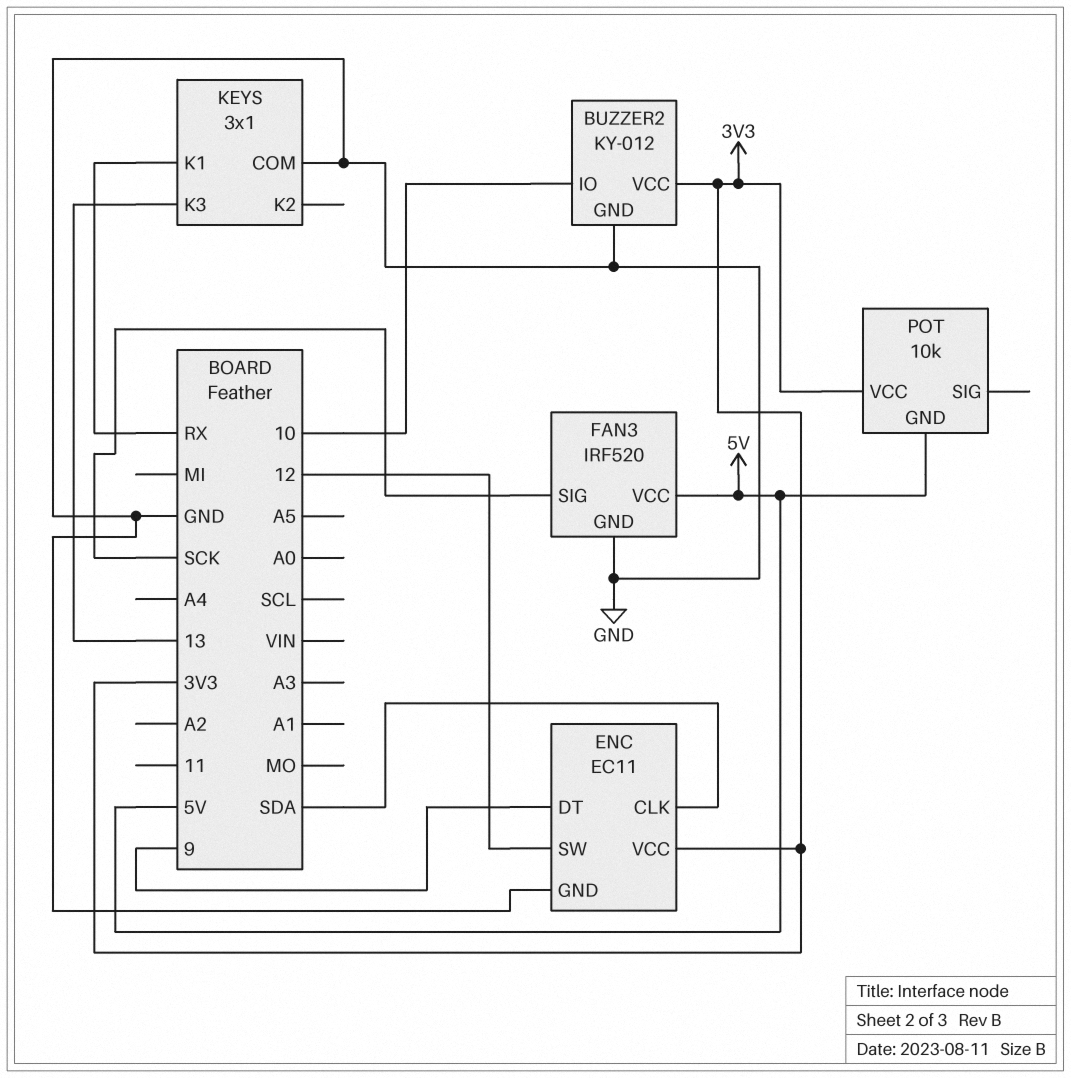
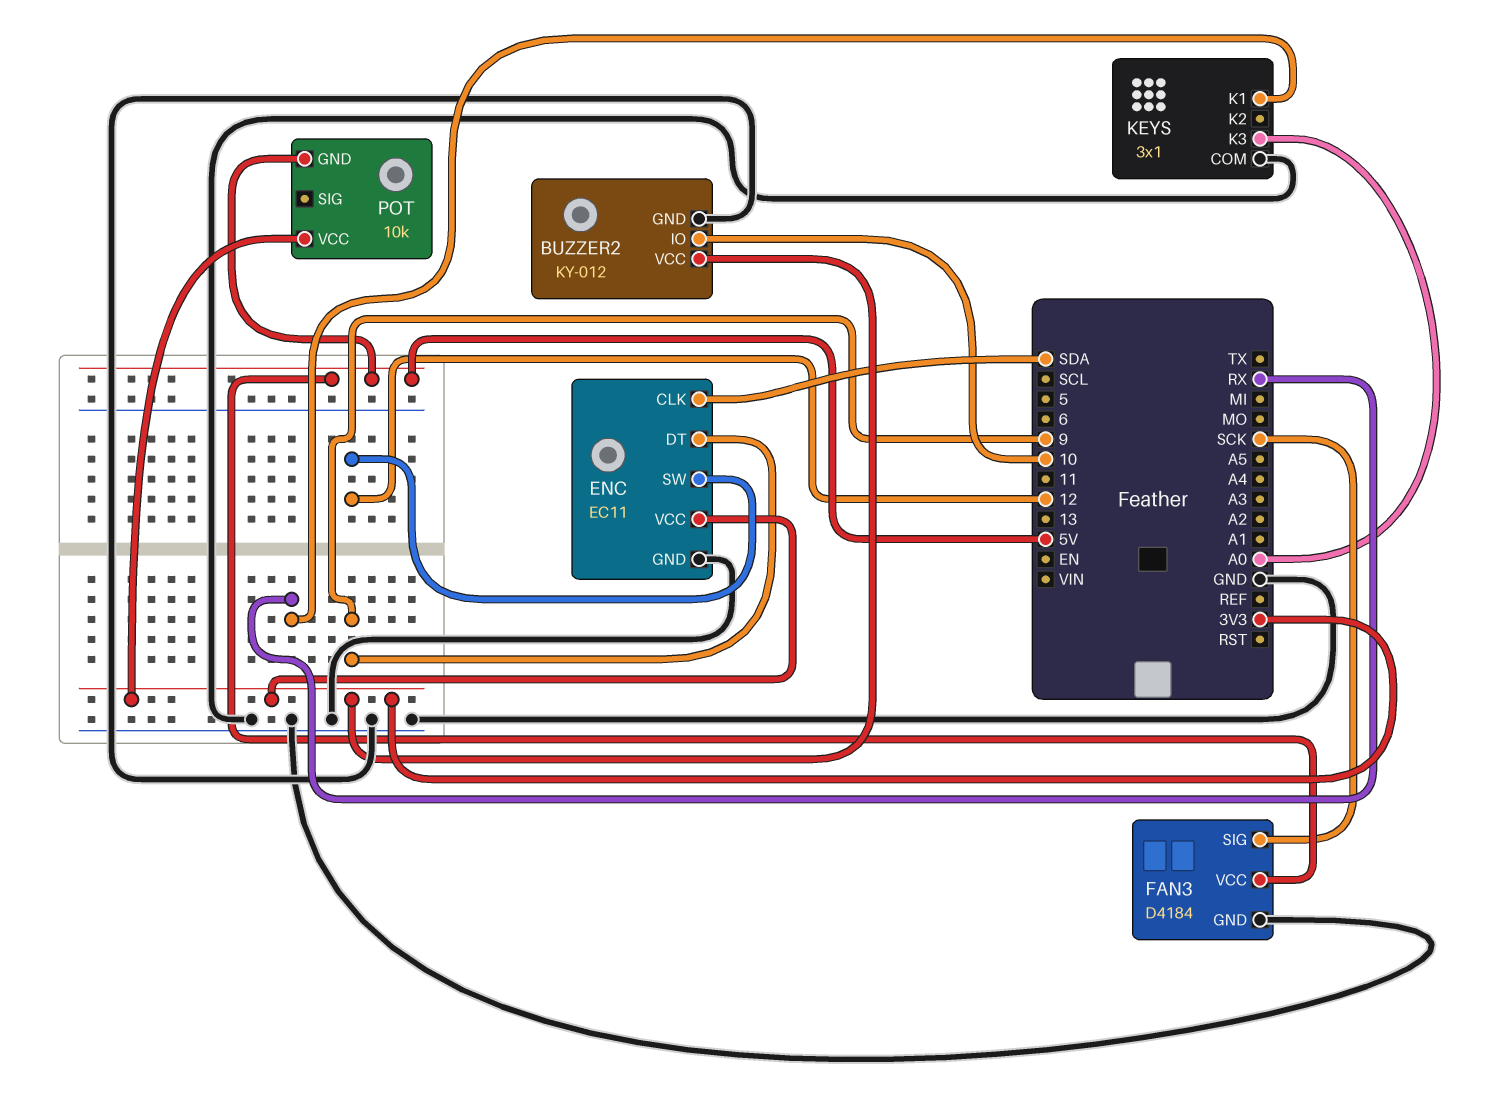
FAN3: IRF520 -> D4184
KEYS pin K3: 13 -> A0

